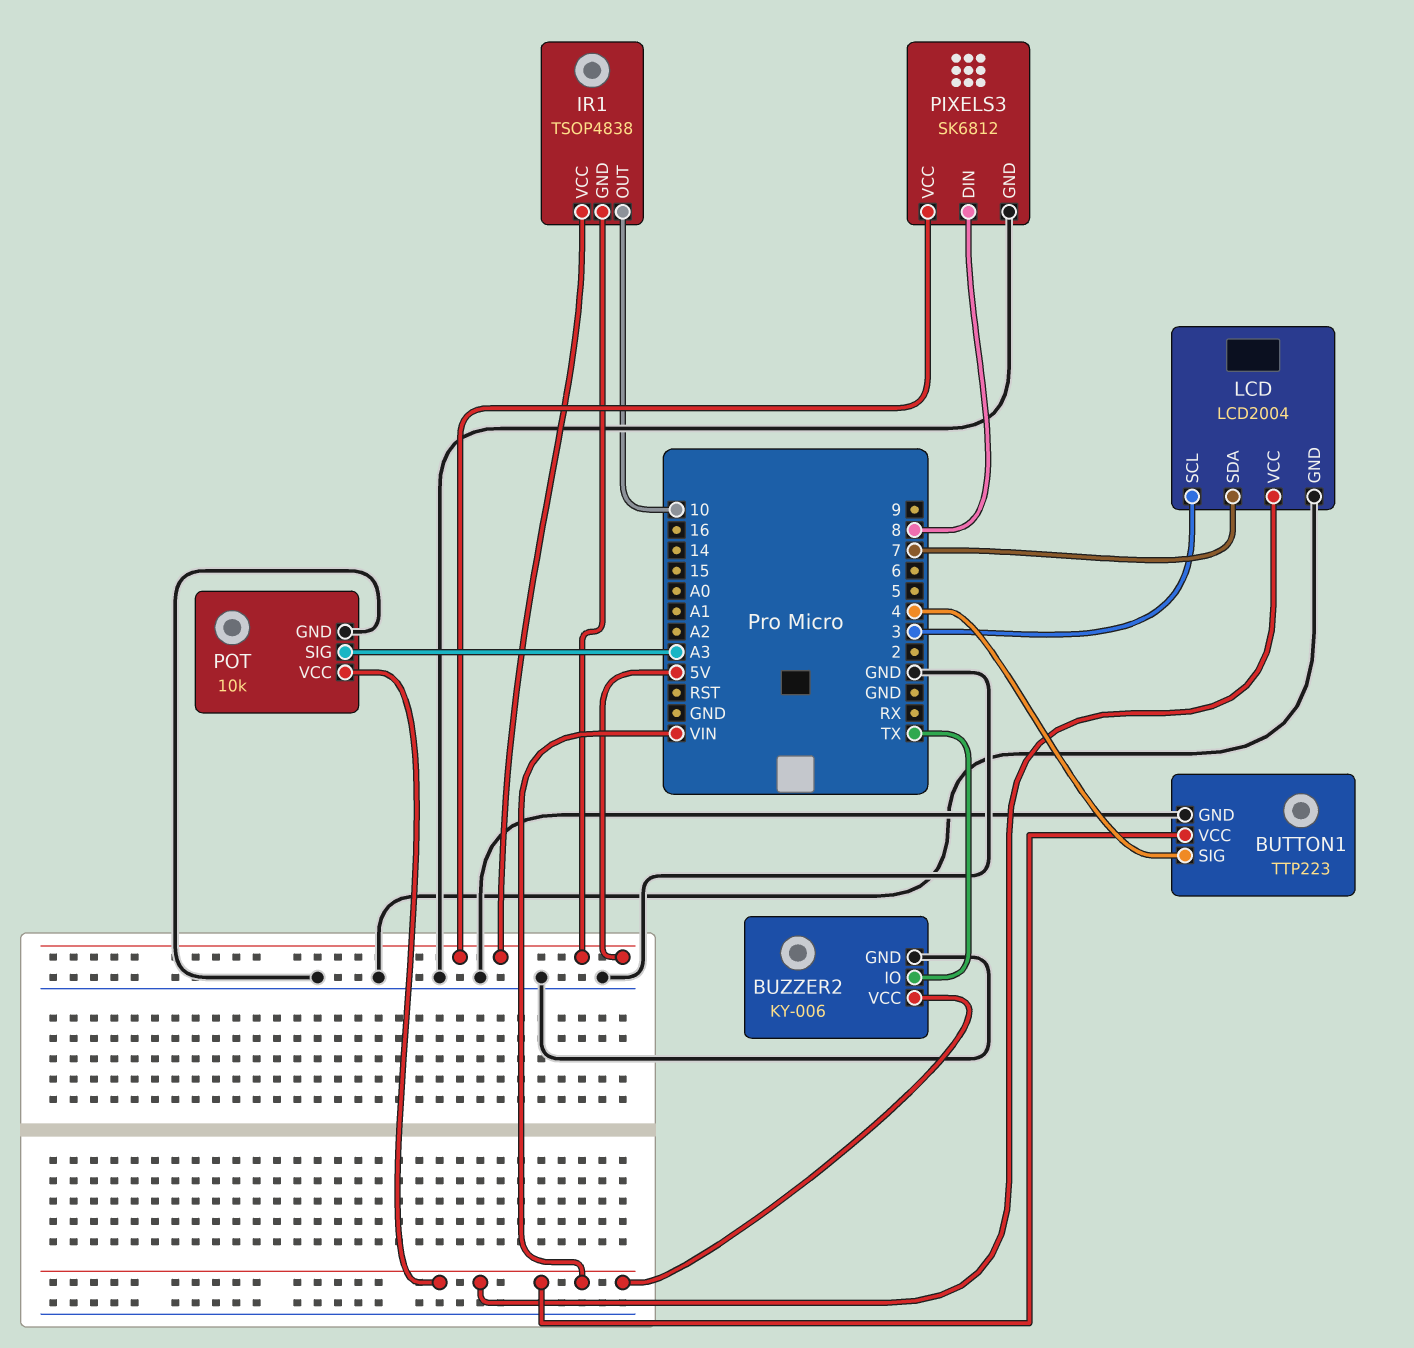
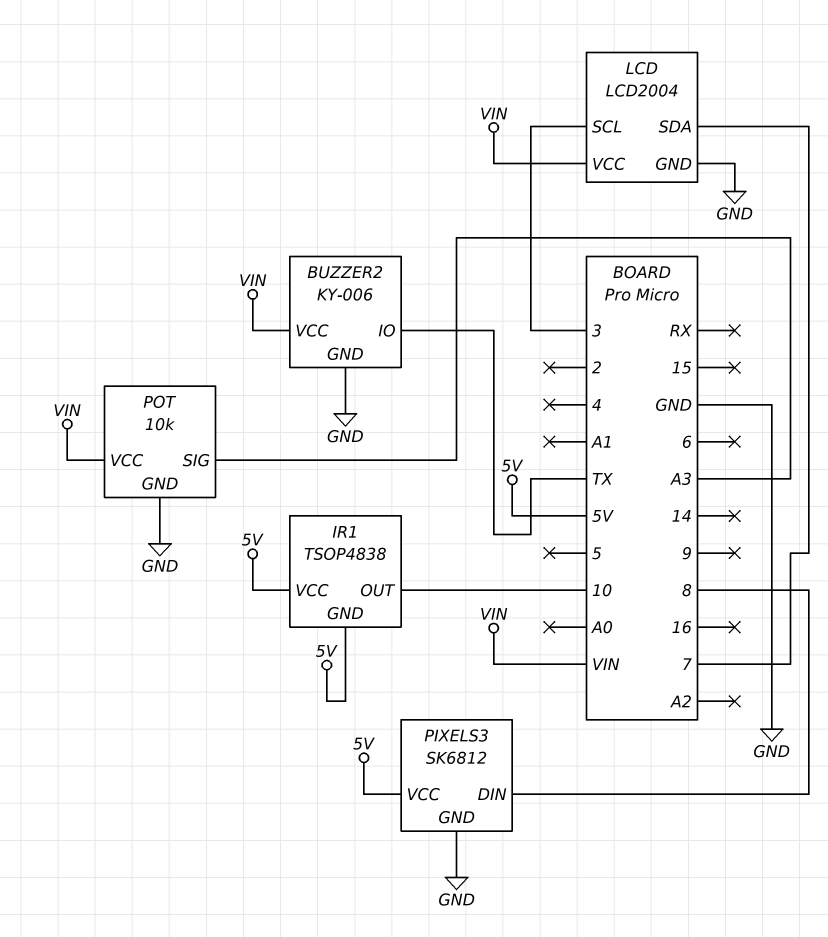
BUTTON1: TTP223 -> none
BUTTON1 pin GND: GND -> none
BUTTON1 pin SIG: 4 -> none
BUTTON1 pin VCC: VIN -> none

